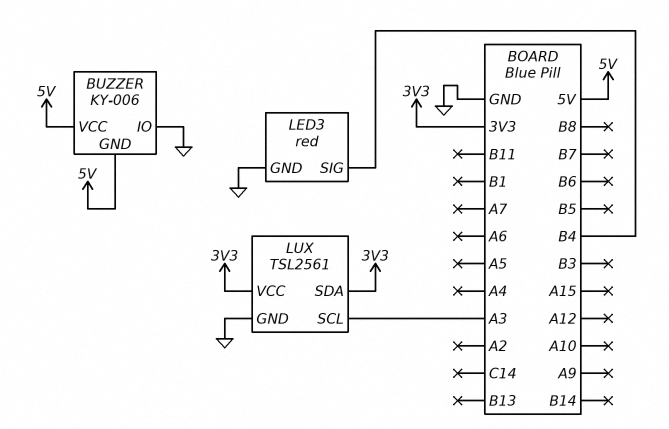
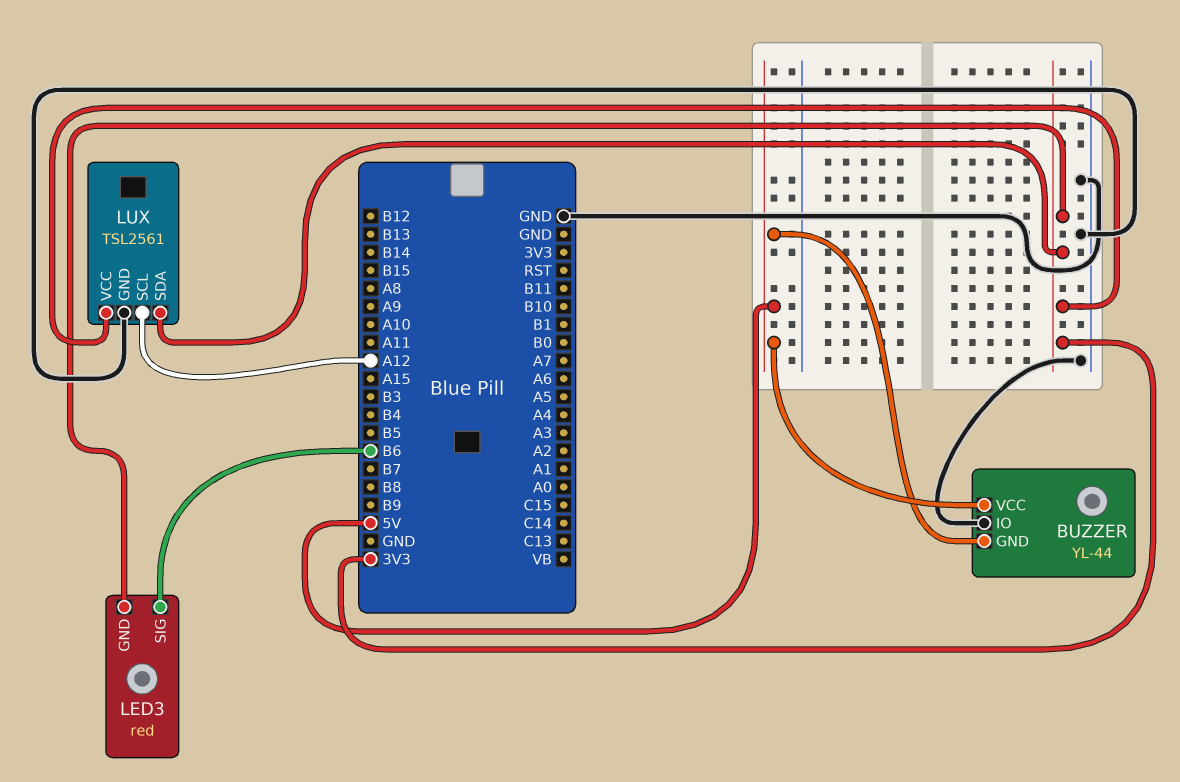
BUZZER: KY-006 -> YL-44
LED3 pin GND: GND -> 3V3
LED3 pin SIG: B4 -> B6
LUX pin SCL: A3 -> A12

